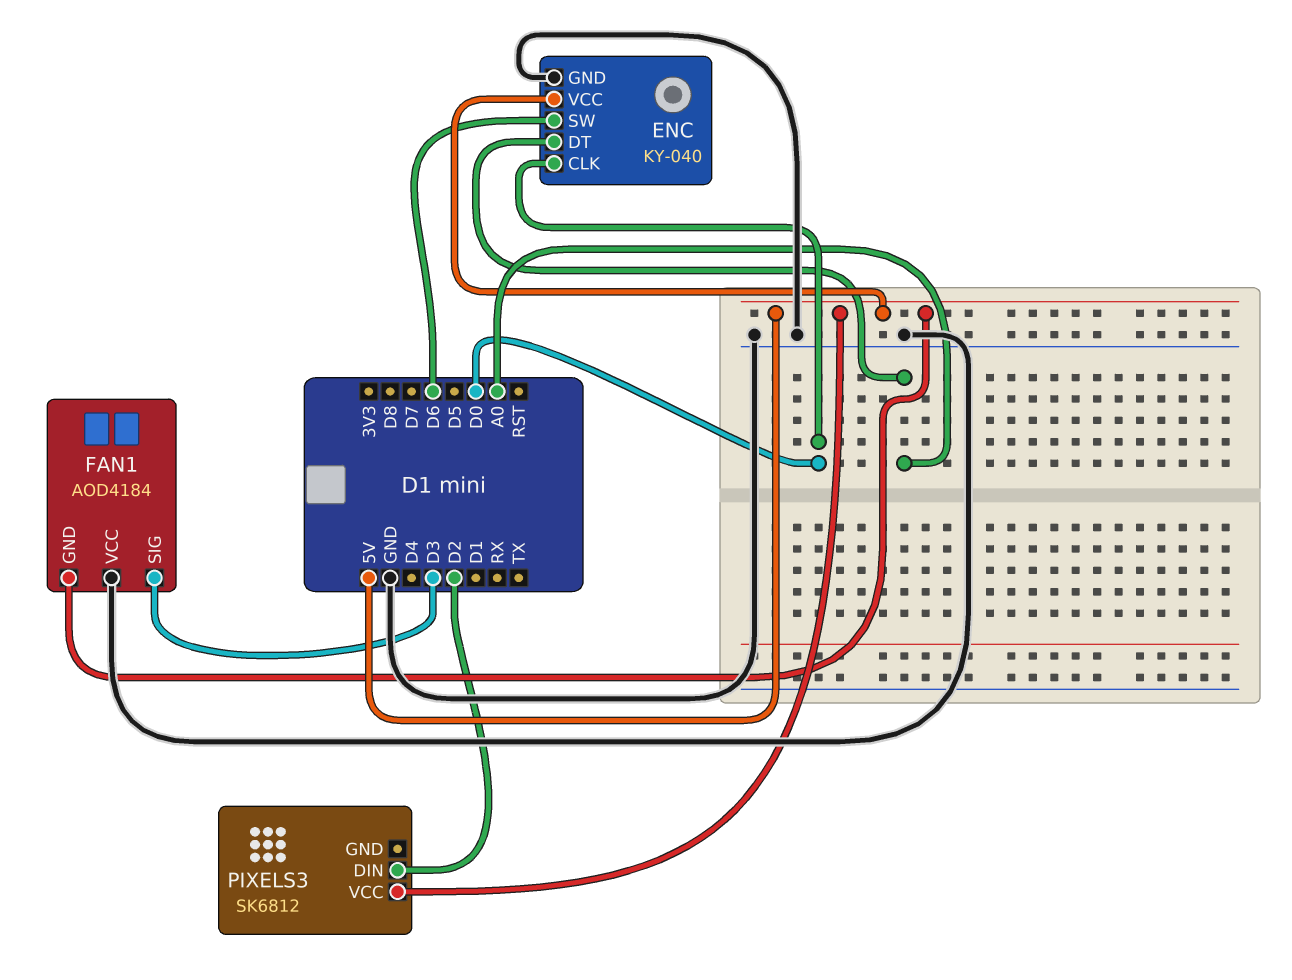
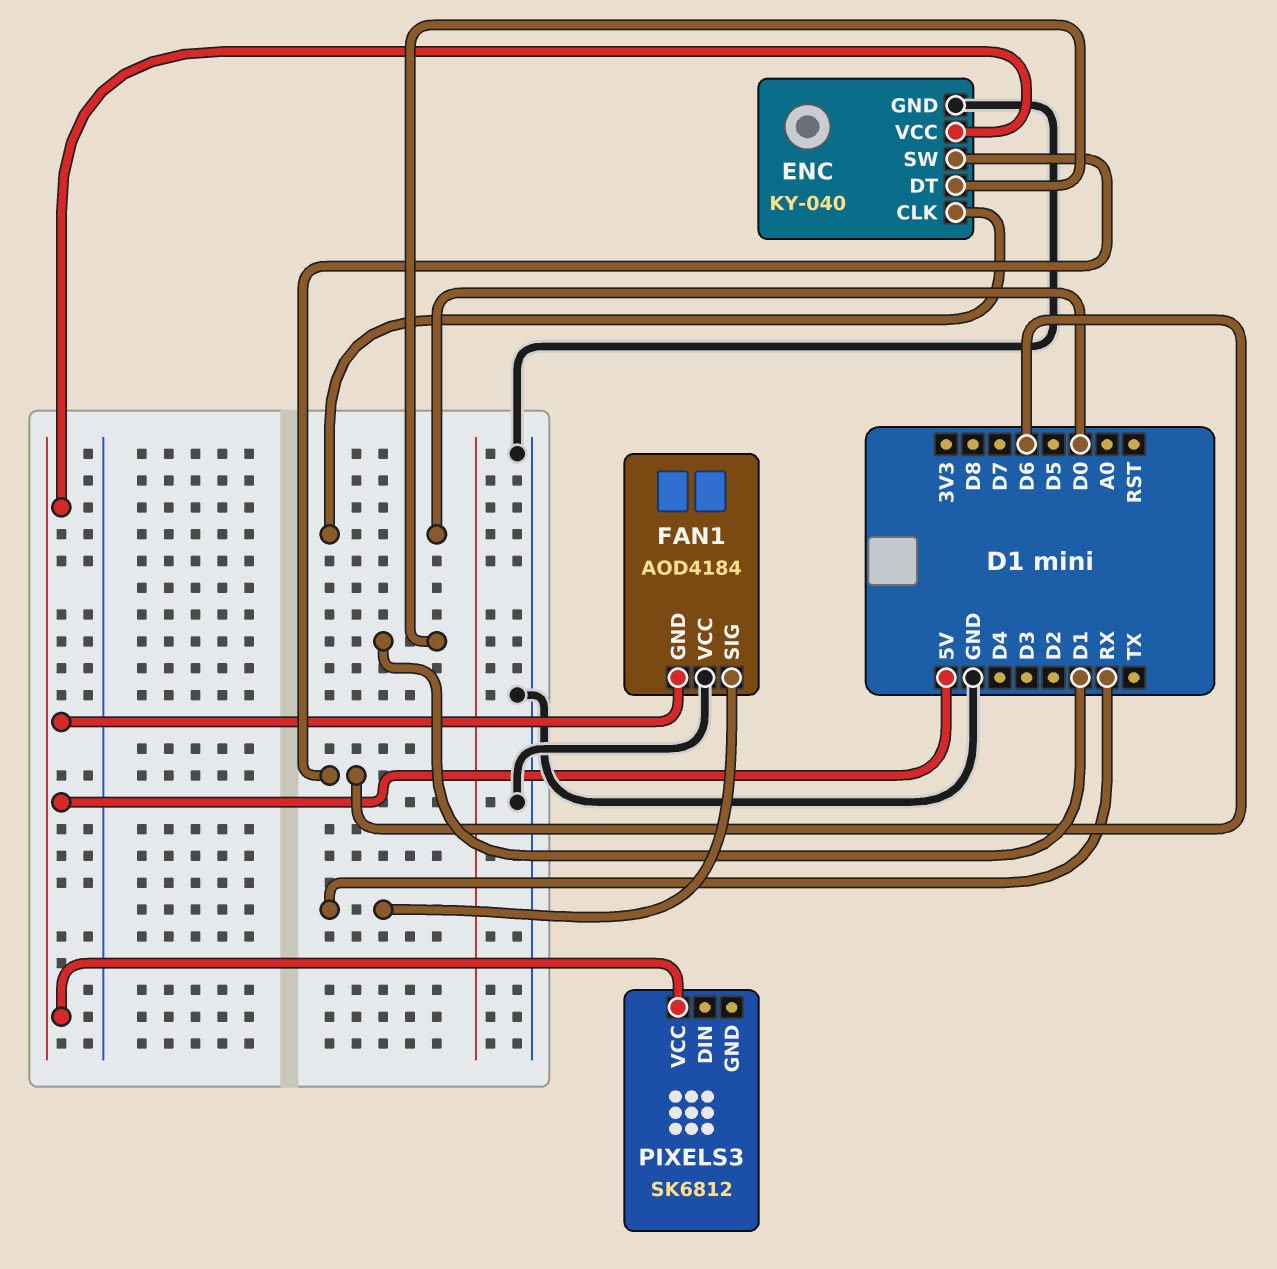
ENC pin DT: A0 -> D1
FAN1 pin SIG: D3 -> RX
PIXELS3 pin DIN: D2 -> none

